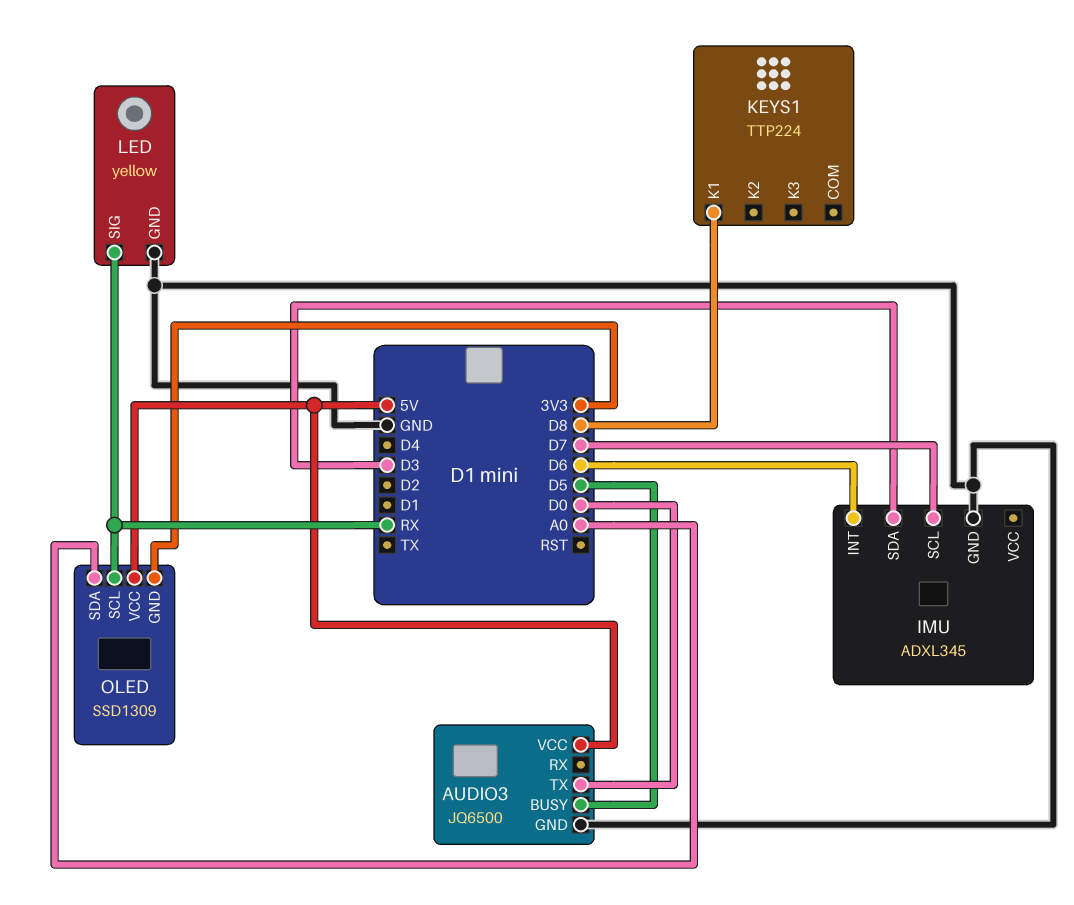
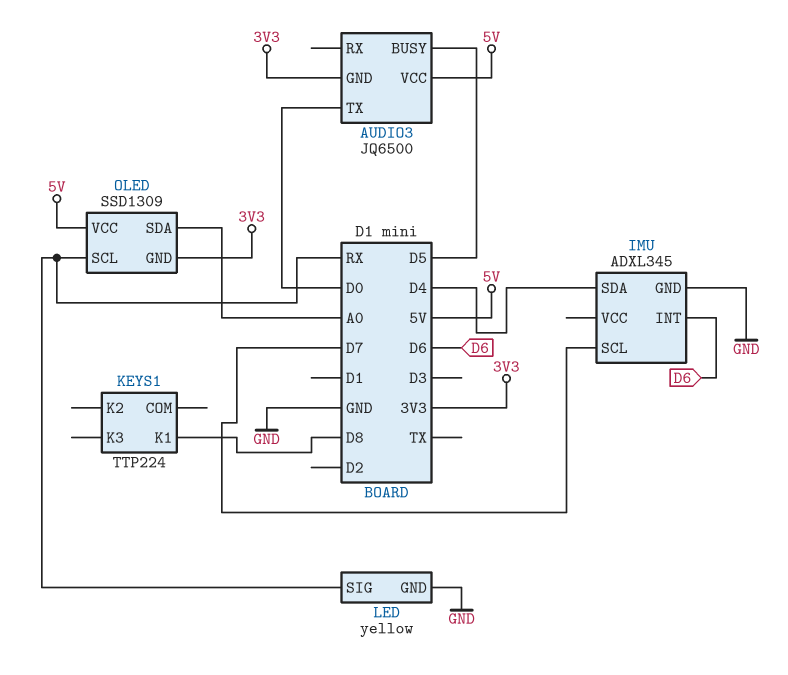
AUDIO3 pin GND: GND -> 3V3
IMU pin SDA: D3 -> D4

